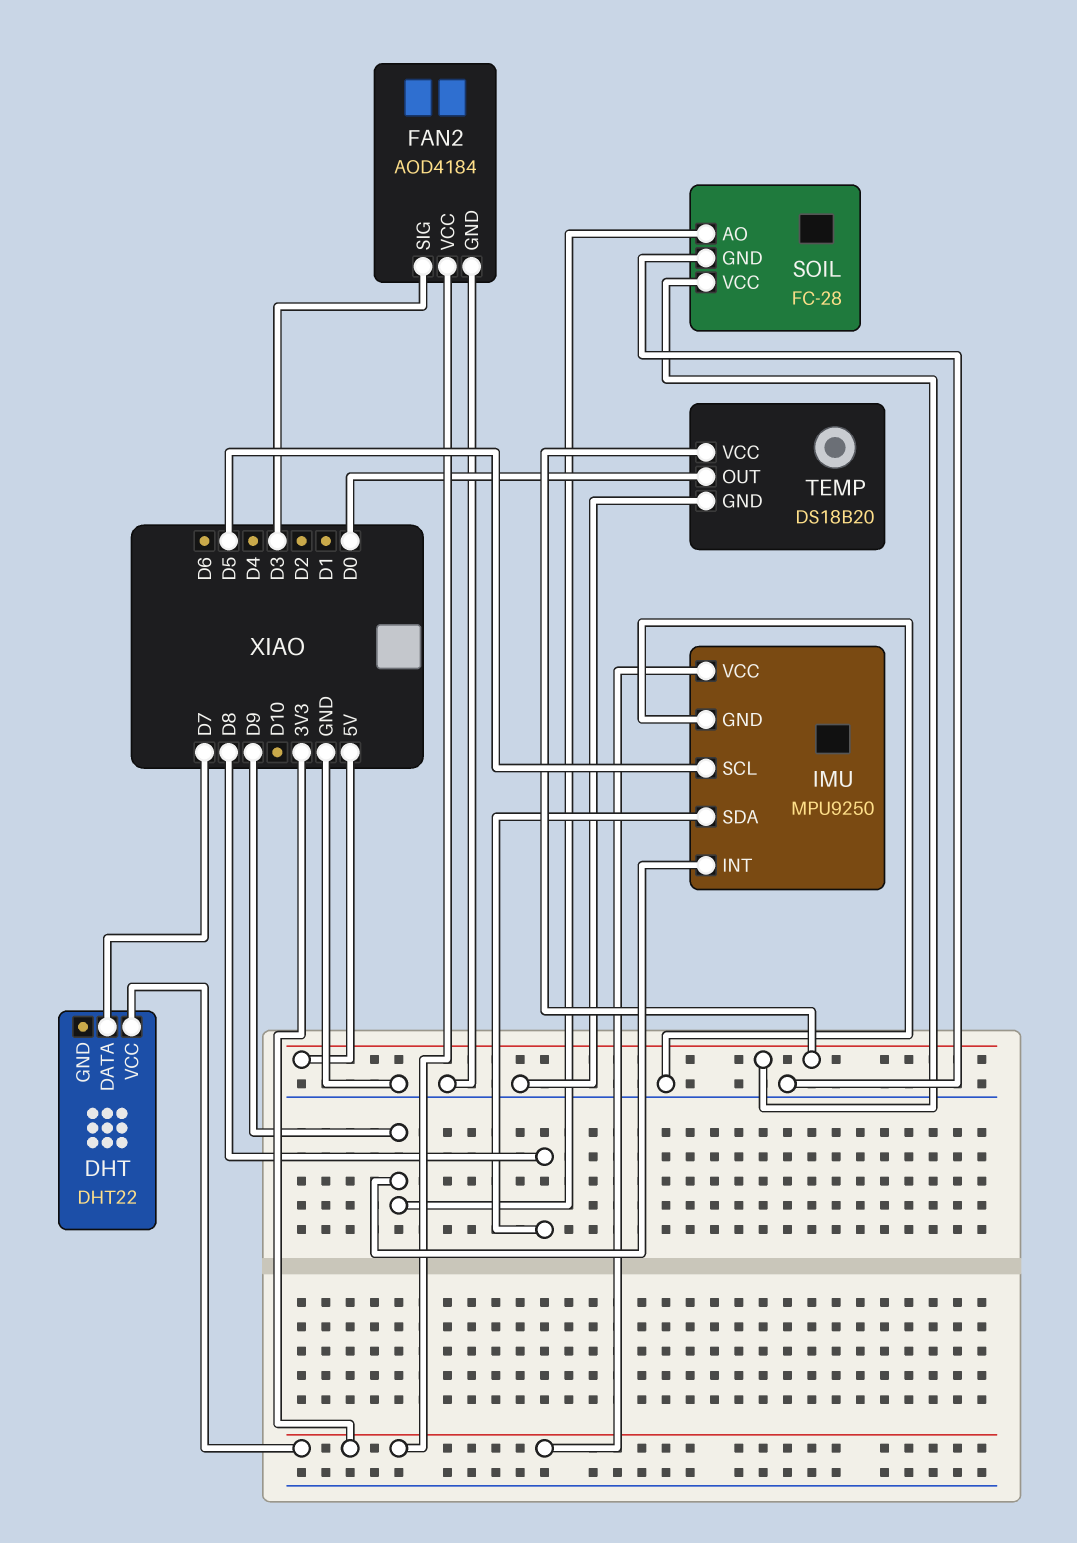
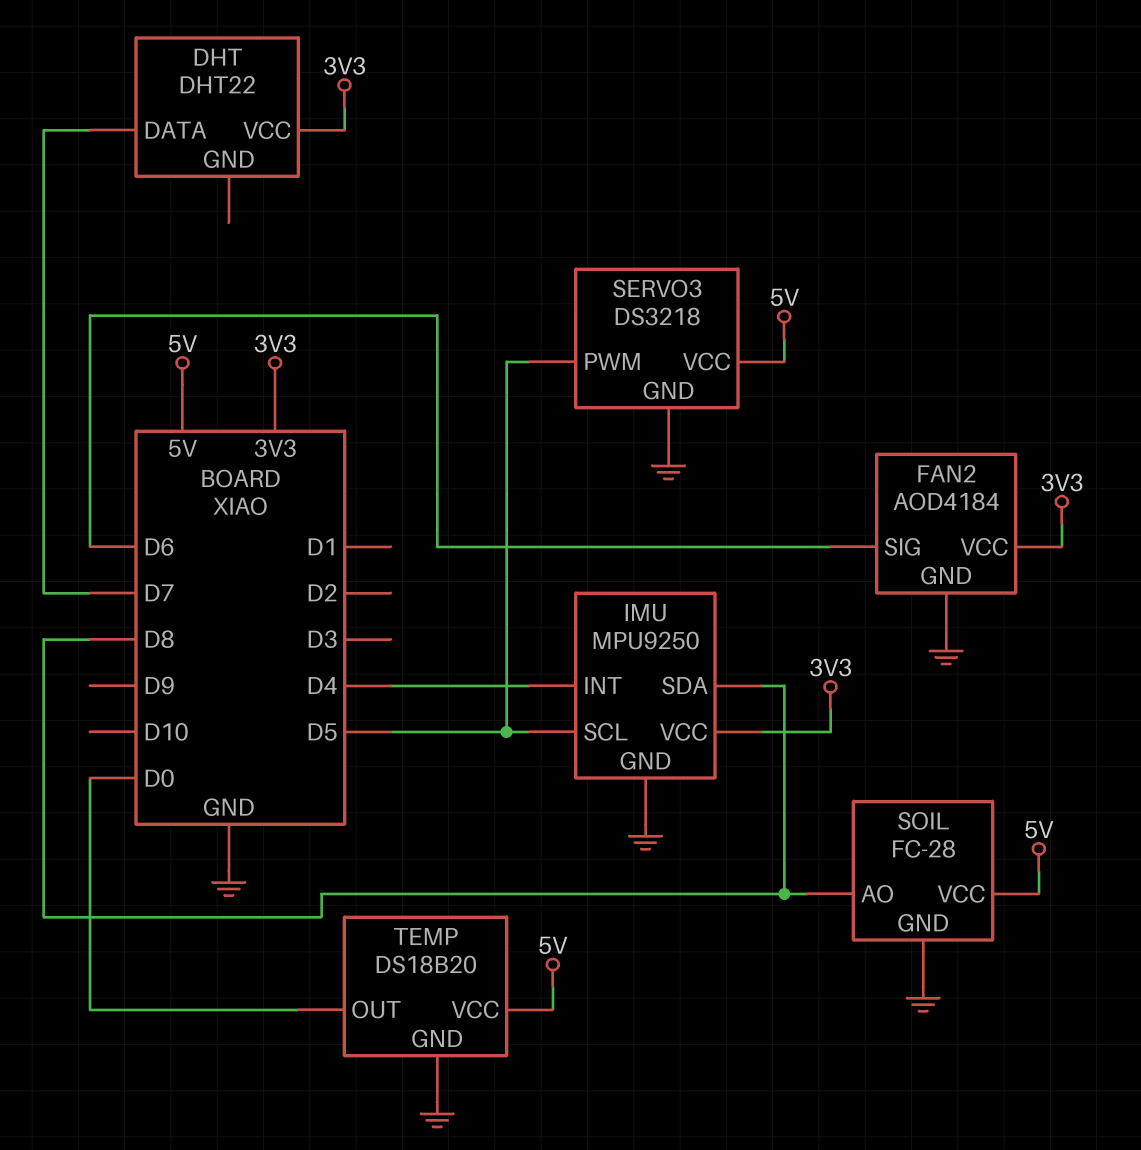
FAN2 pin SIG: D3 -> D6
IMU pin INT: D9 -> D4
SERVO3: none -> DS3218
SERVO3 pin GND: none -> GND
SERVO3 pin PWM: none -> D5
SERVO3 pin VCC: none -> 5V
SOIL pin AO: D9 -> D8

